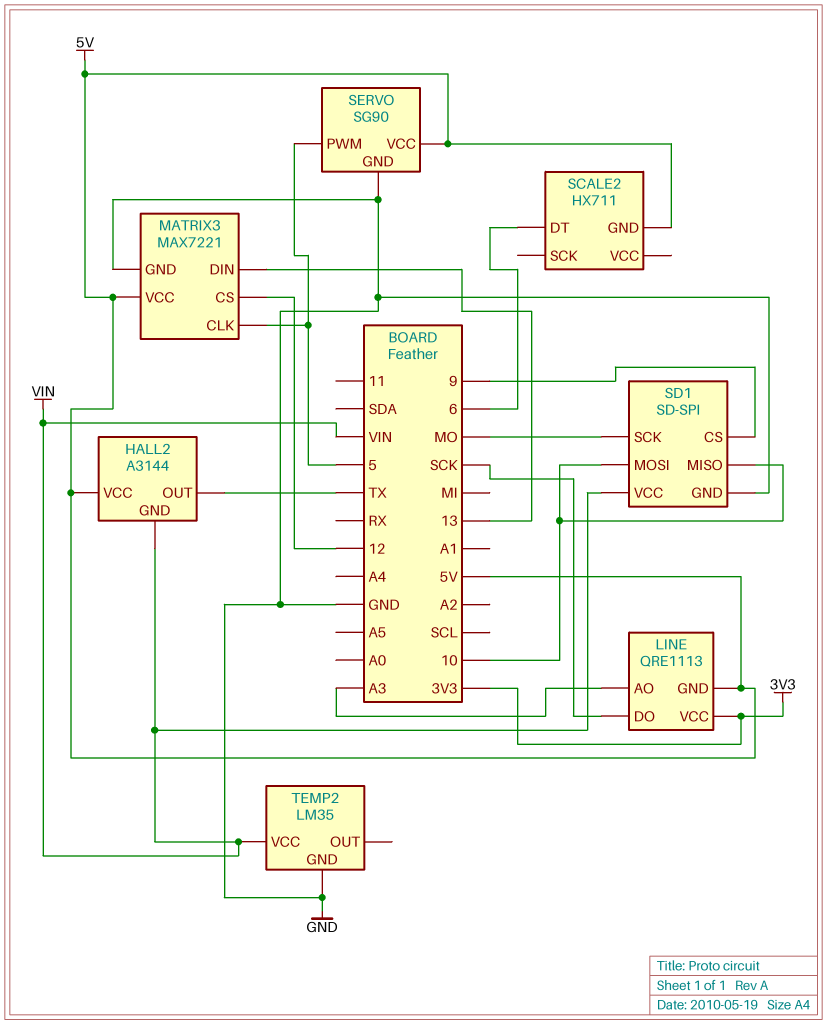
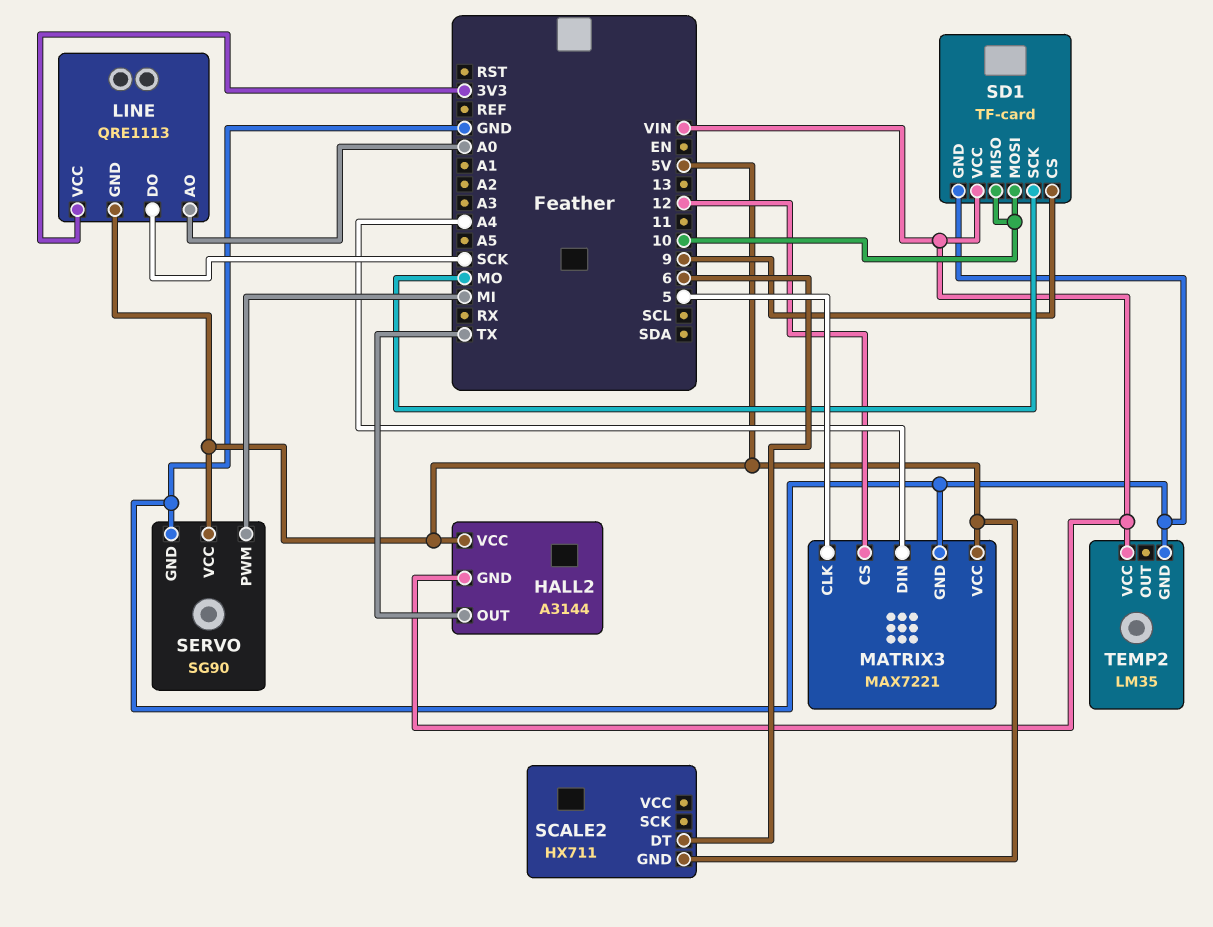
LINE pin AO: A3 -> A0
MATRIX3 pin DIN: 13 -> A4
SD1: SD-SPI -> TF-card
SERVO pin PWM: 5 -> MI

